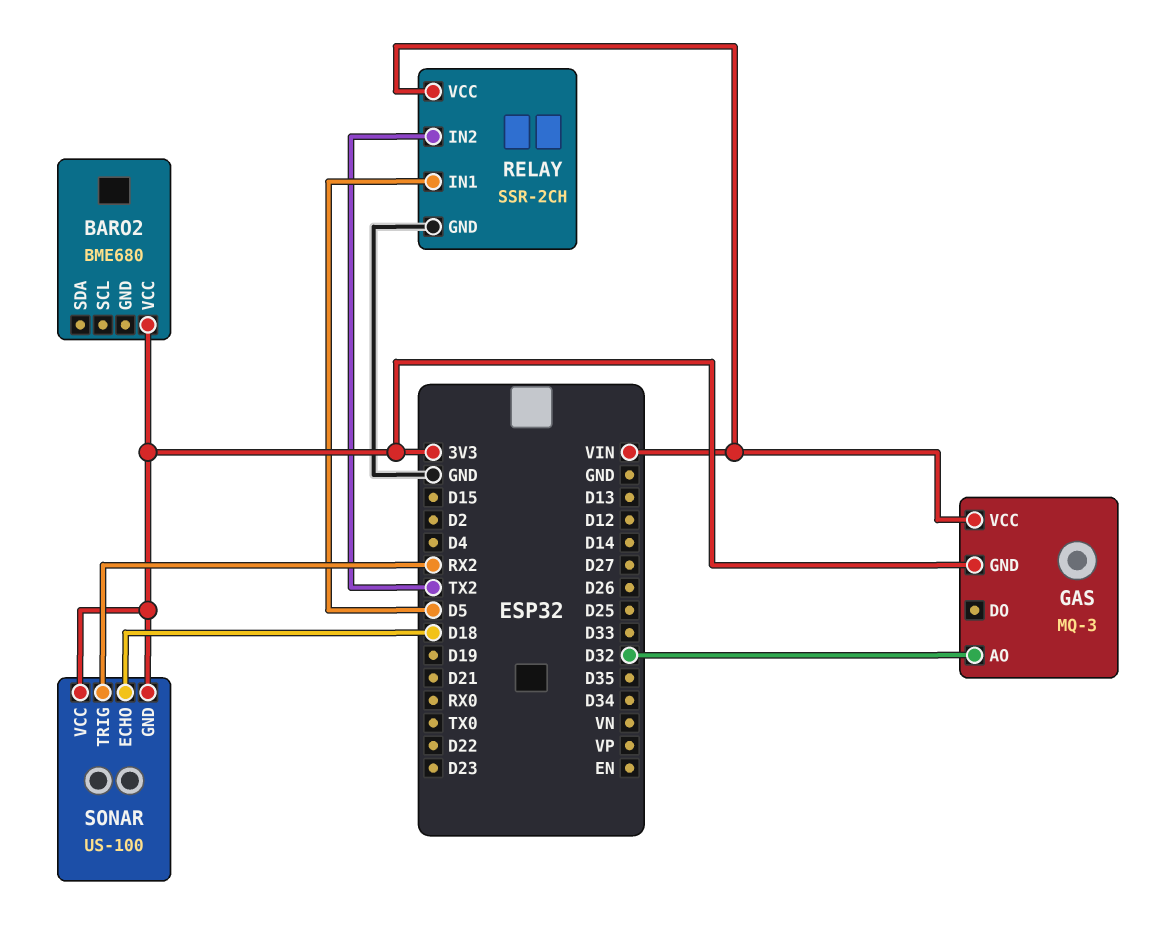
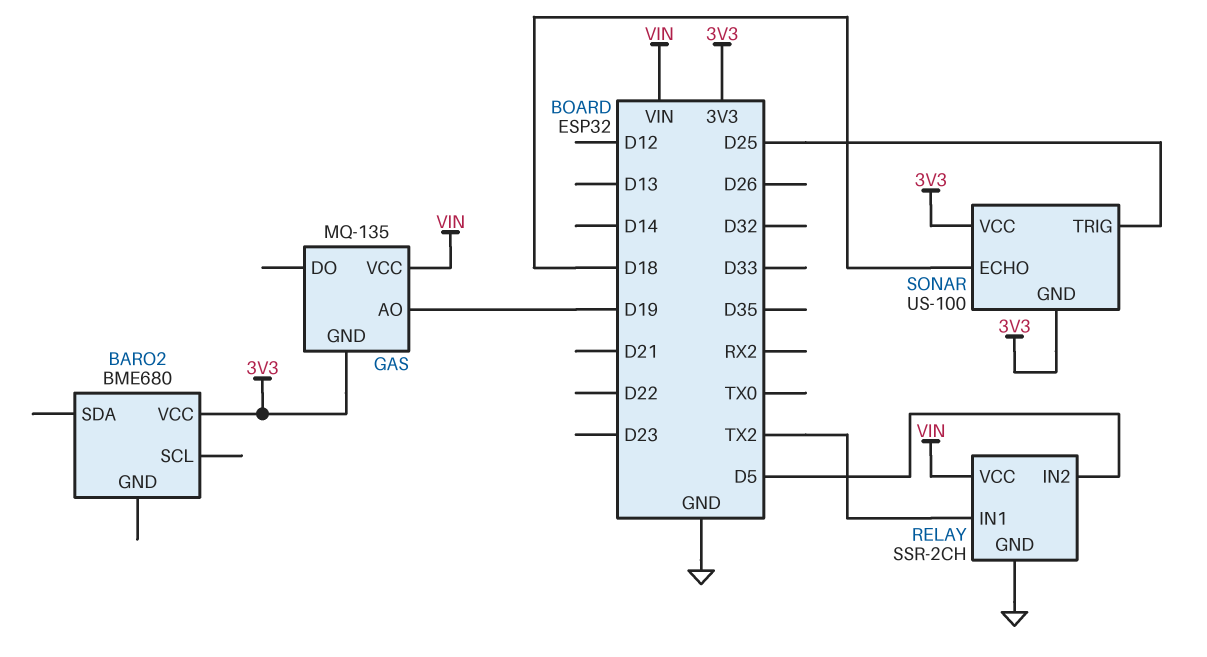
GAS: MQ-3 -> MQ-135
GAS pin AO: D32 -> D19
RELAY pin IN1: D5 -> TX2
RELAY pin IN2: TX2 -> D5
SONAR pin TRIG: RX2 -> D25

